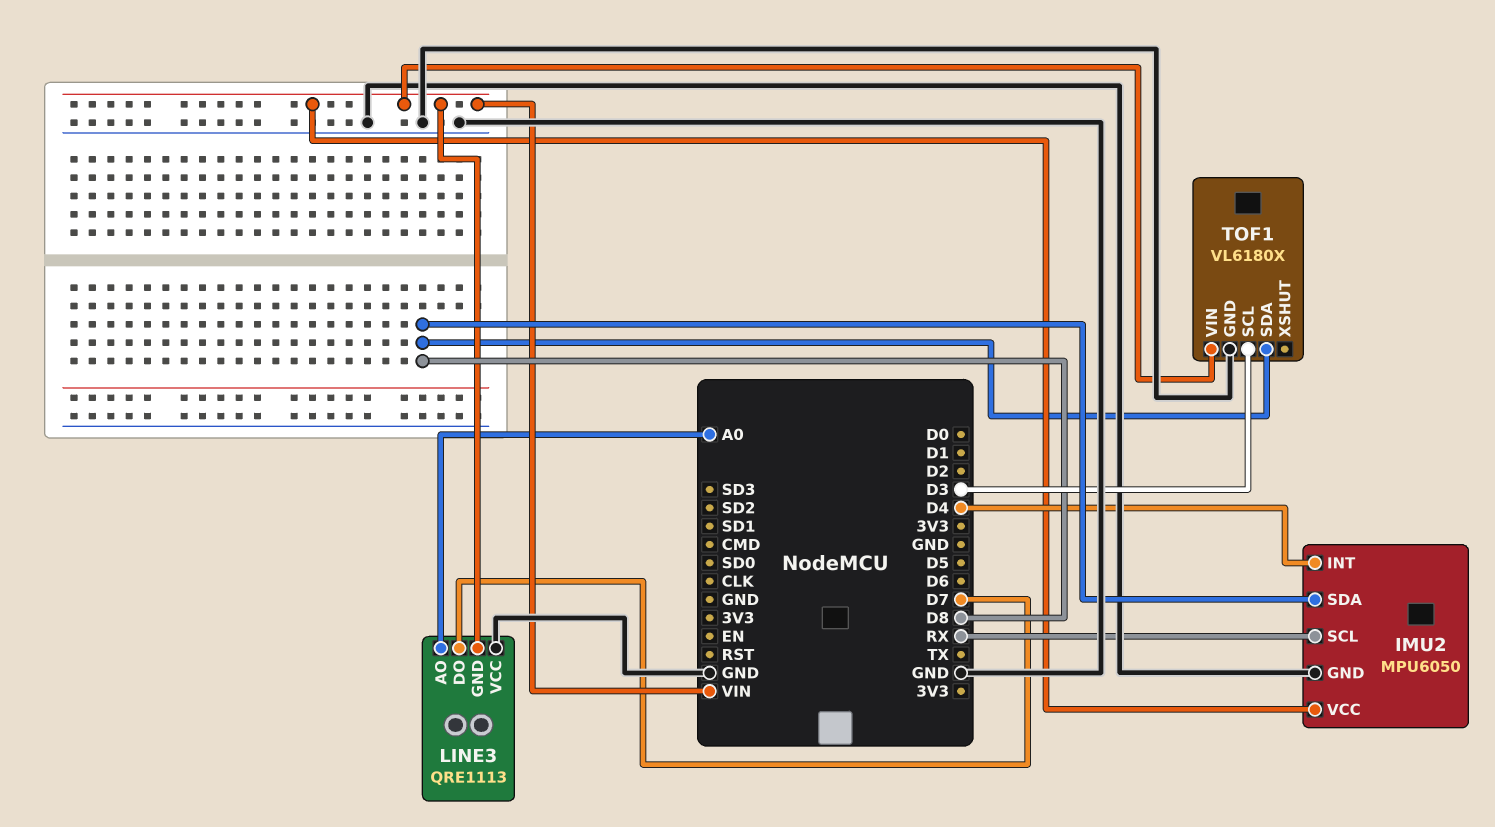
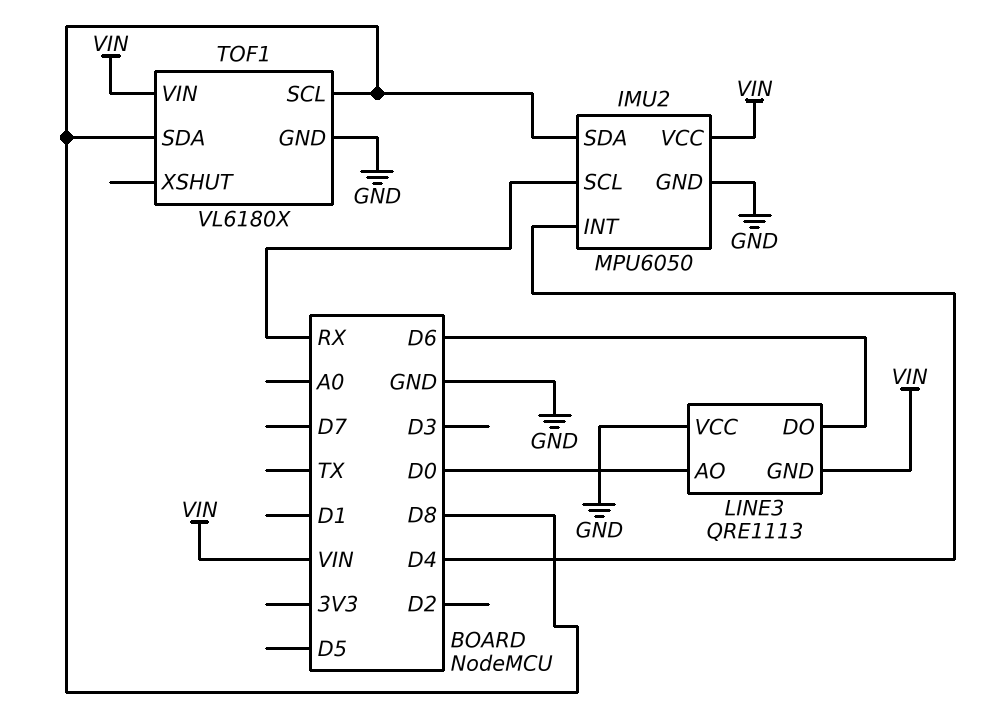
LINE3 pin AO: A0 -> D0
LINE3 pin DO: D7 -> D6
TOF1 pin SCL: D3 -> D8

